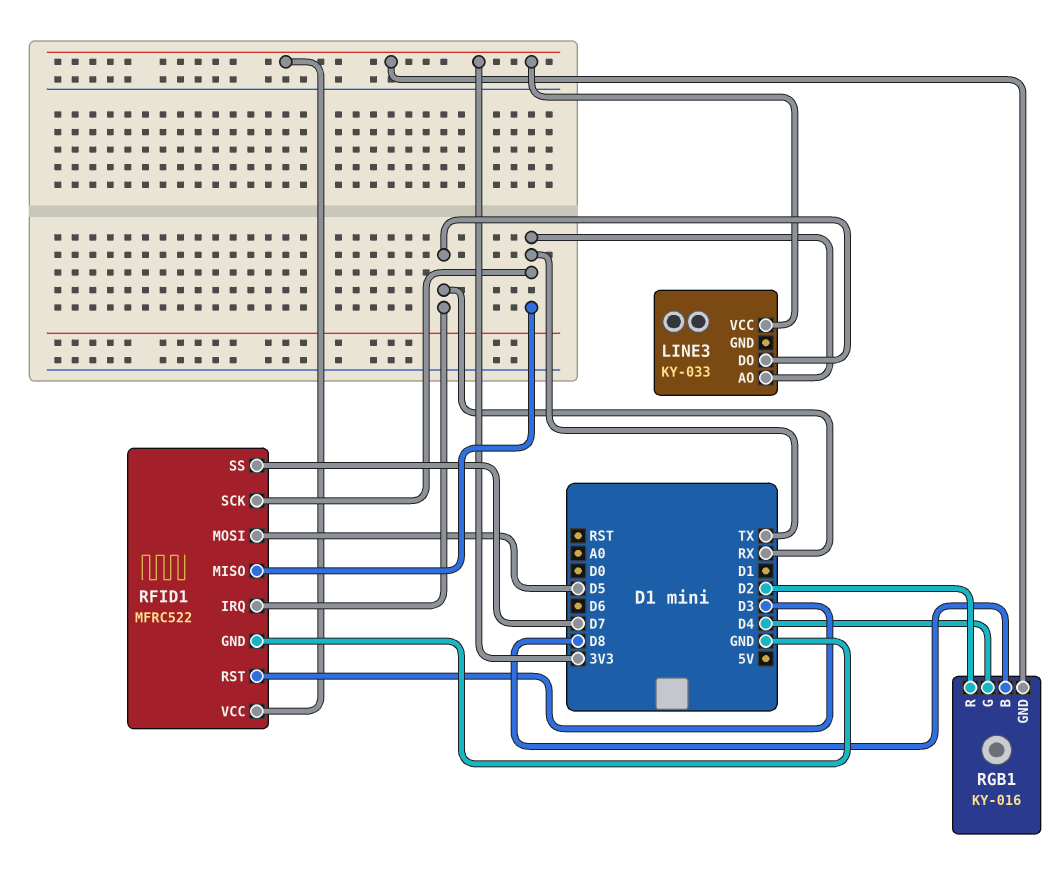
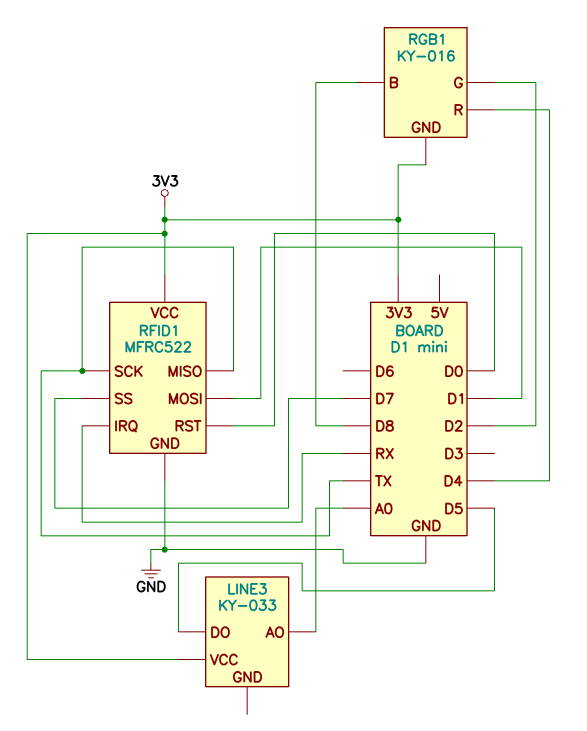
LINE3 pin AO: TX -> A0
LINE3 pin DO: RX -> D5
RFID1 pin MOSI: D5 -> D1
RFID1 pin RST: D3 -> D0
RGB1 pin G: D4 -> D2
RGB1 pin R: D2 -> D4

